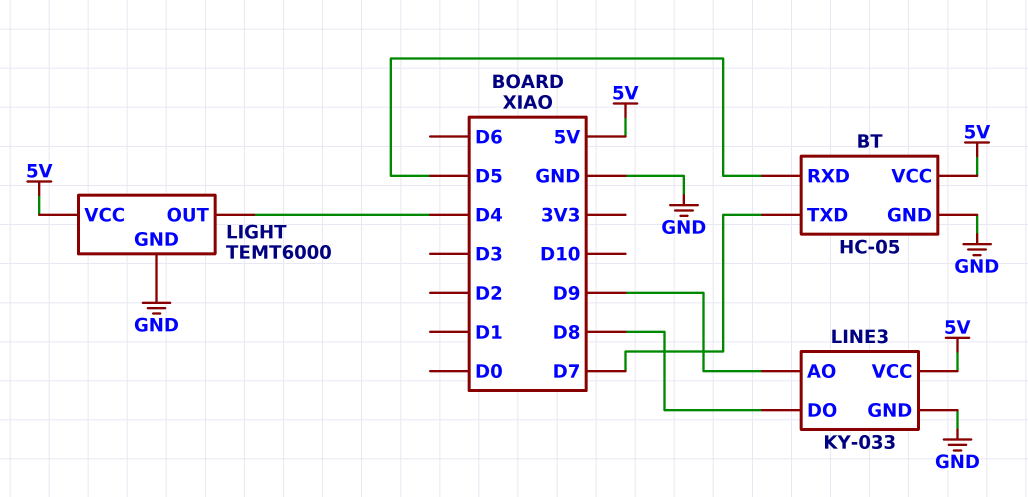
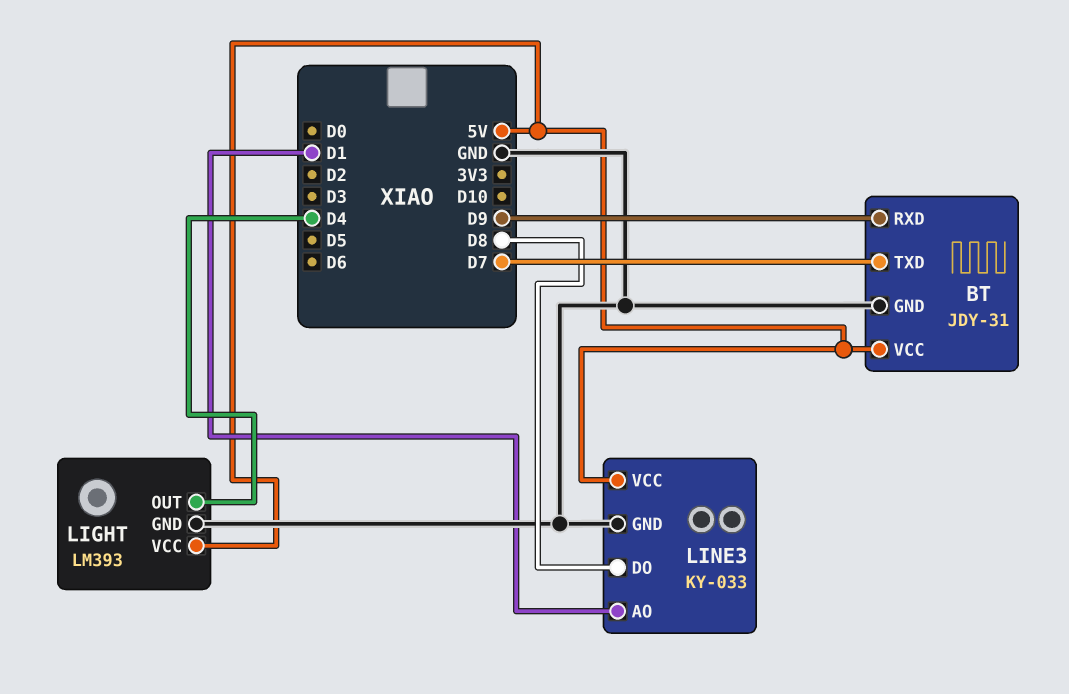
BT: HC-05 -> JDY-31
BT pin RXD: D5 -> D9
LIGHT: TEMT6000 -> LM393
LINE3 pin AO: D9 -> D1

